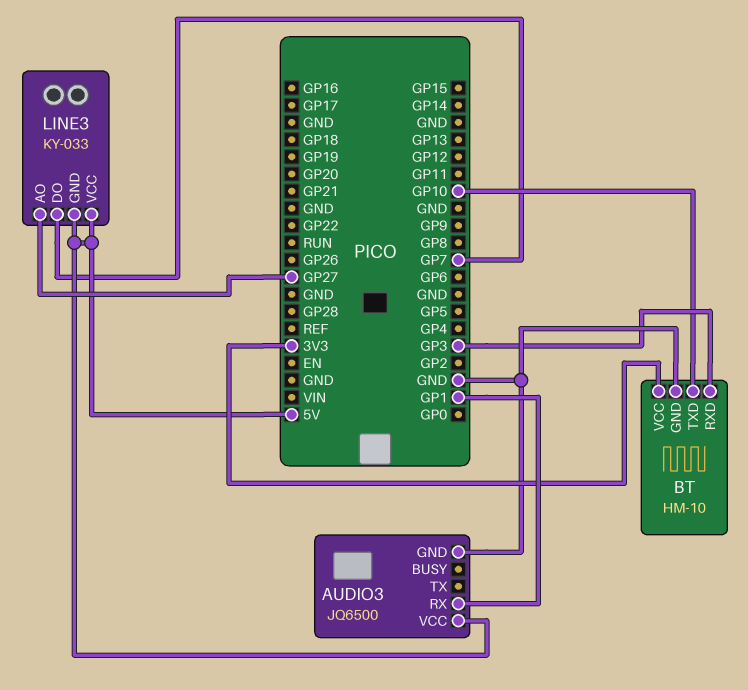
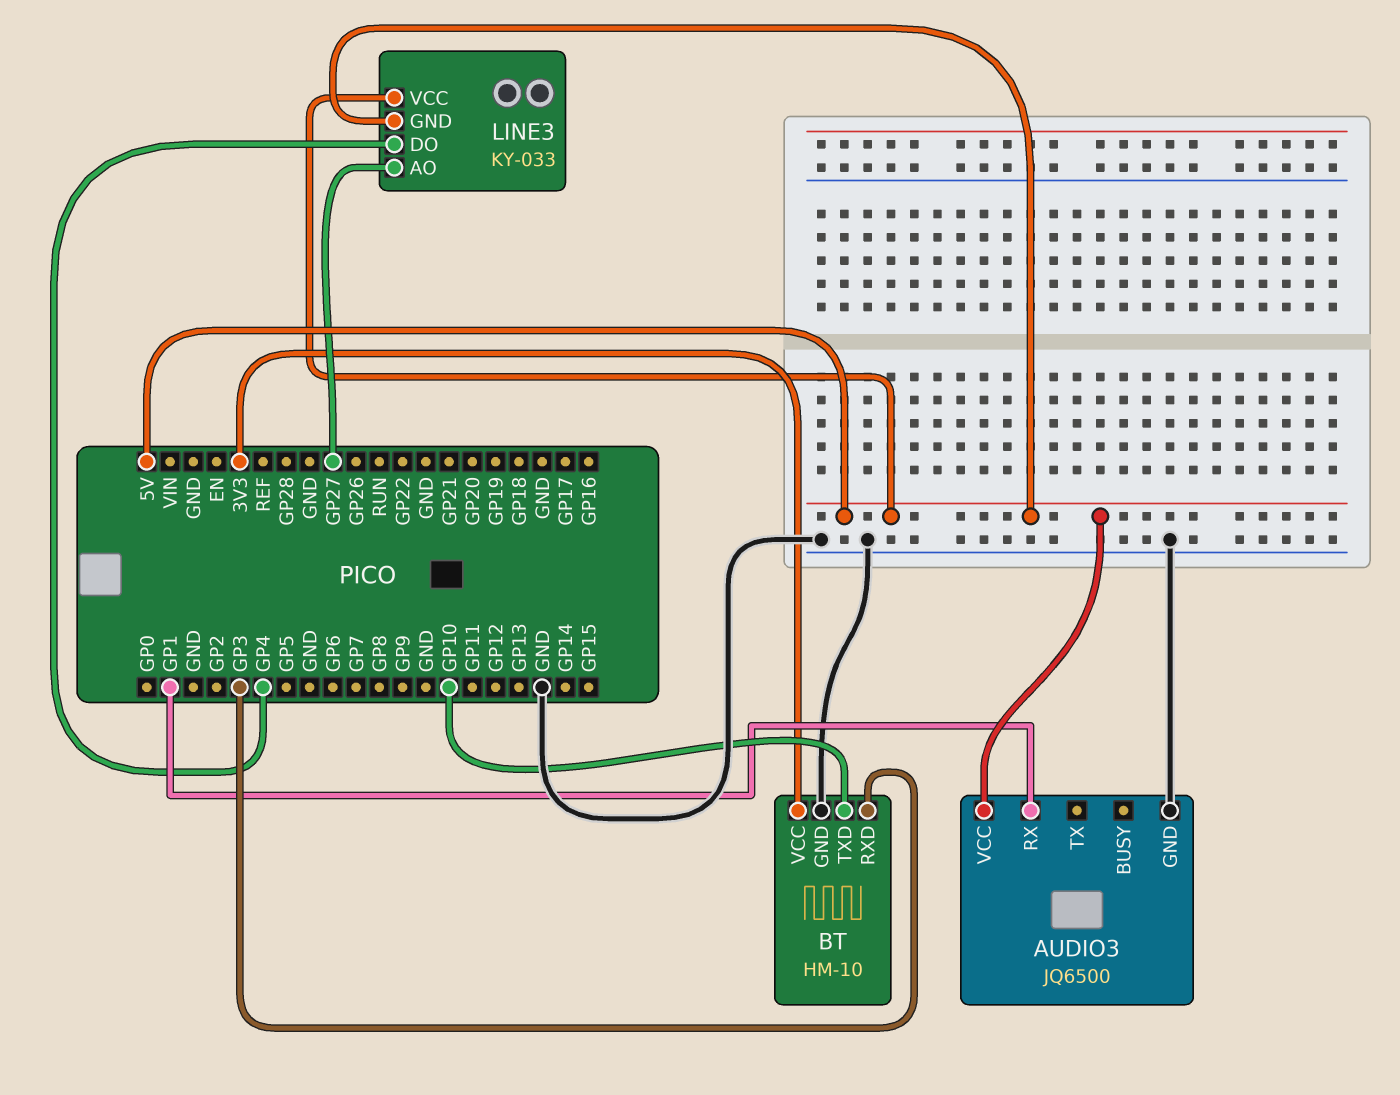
LINE3 pin DO: GP7 -> GP4

